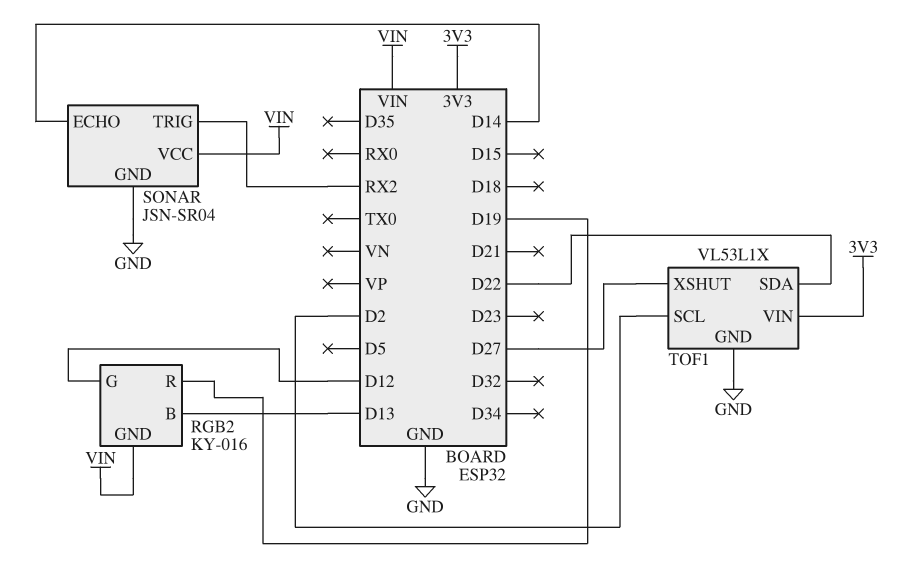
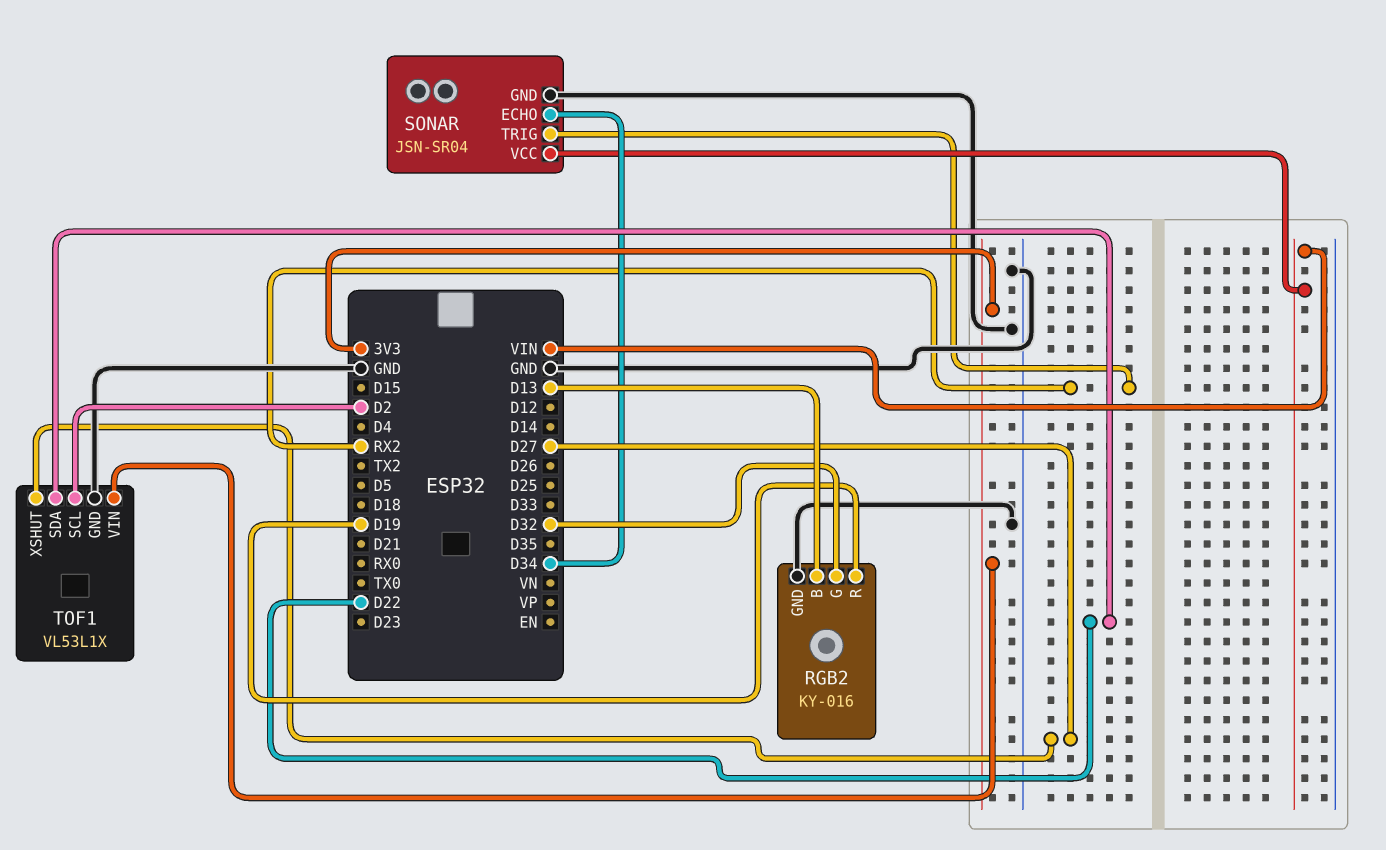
RGB2 pin G: D12 -> D32
RGB2 pin GND: VIN -> GND
SONAR pin ECHO: D14 -> D34

